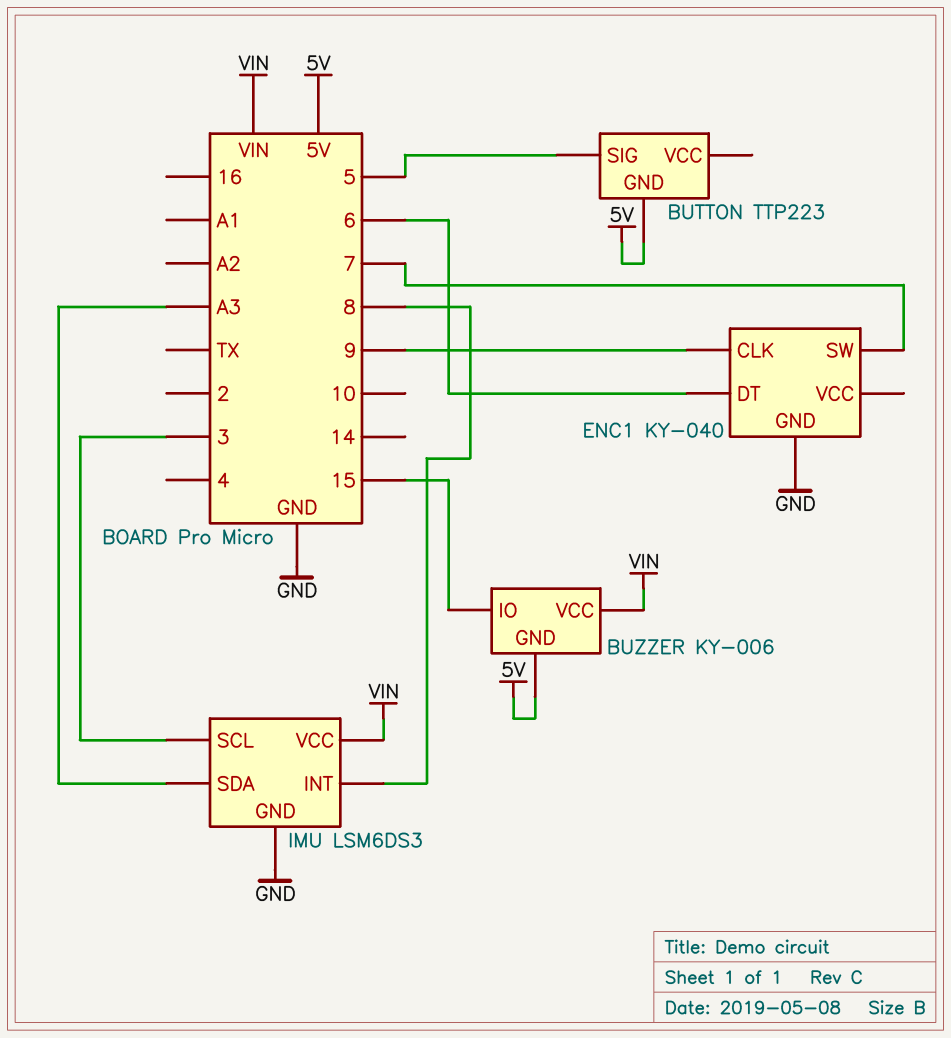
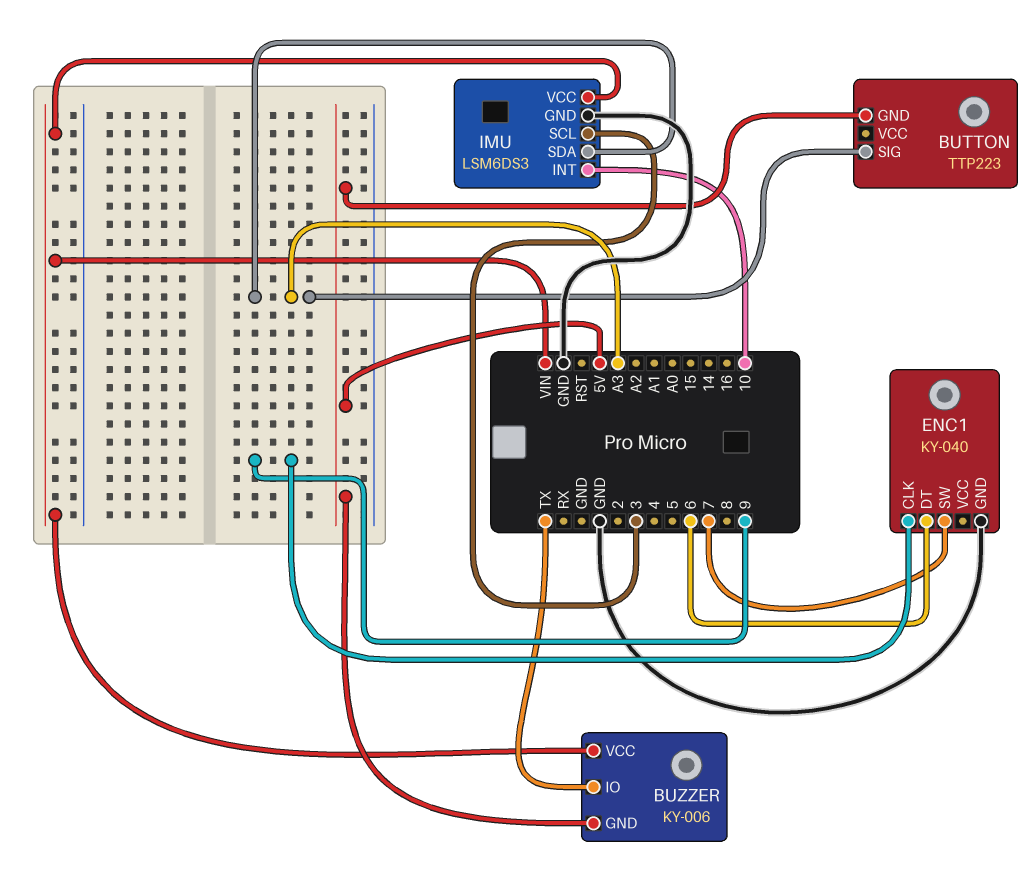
BUTTON pin SIG: 5 -> A3
BUZZER pin IO: 15 -> TX
IMU pin INT: 8 -> 10

